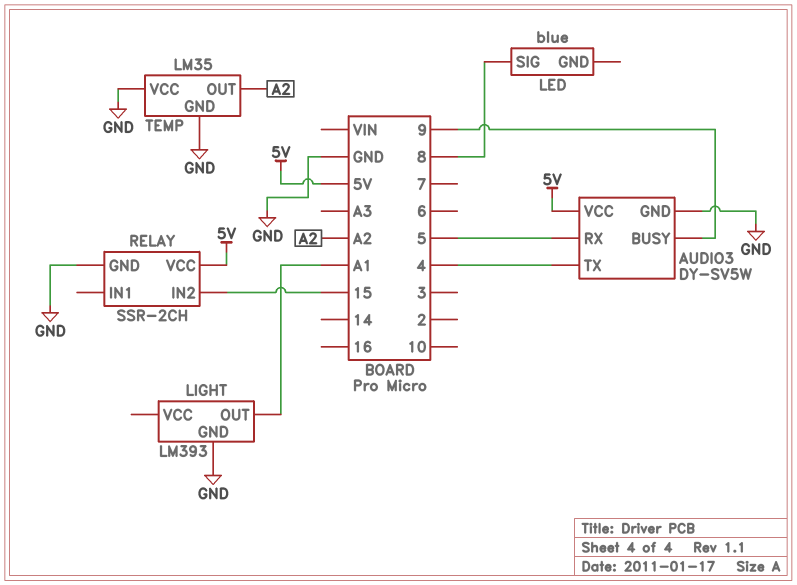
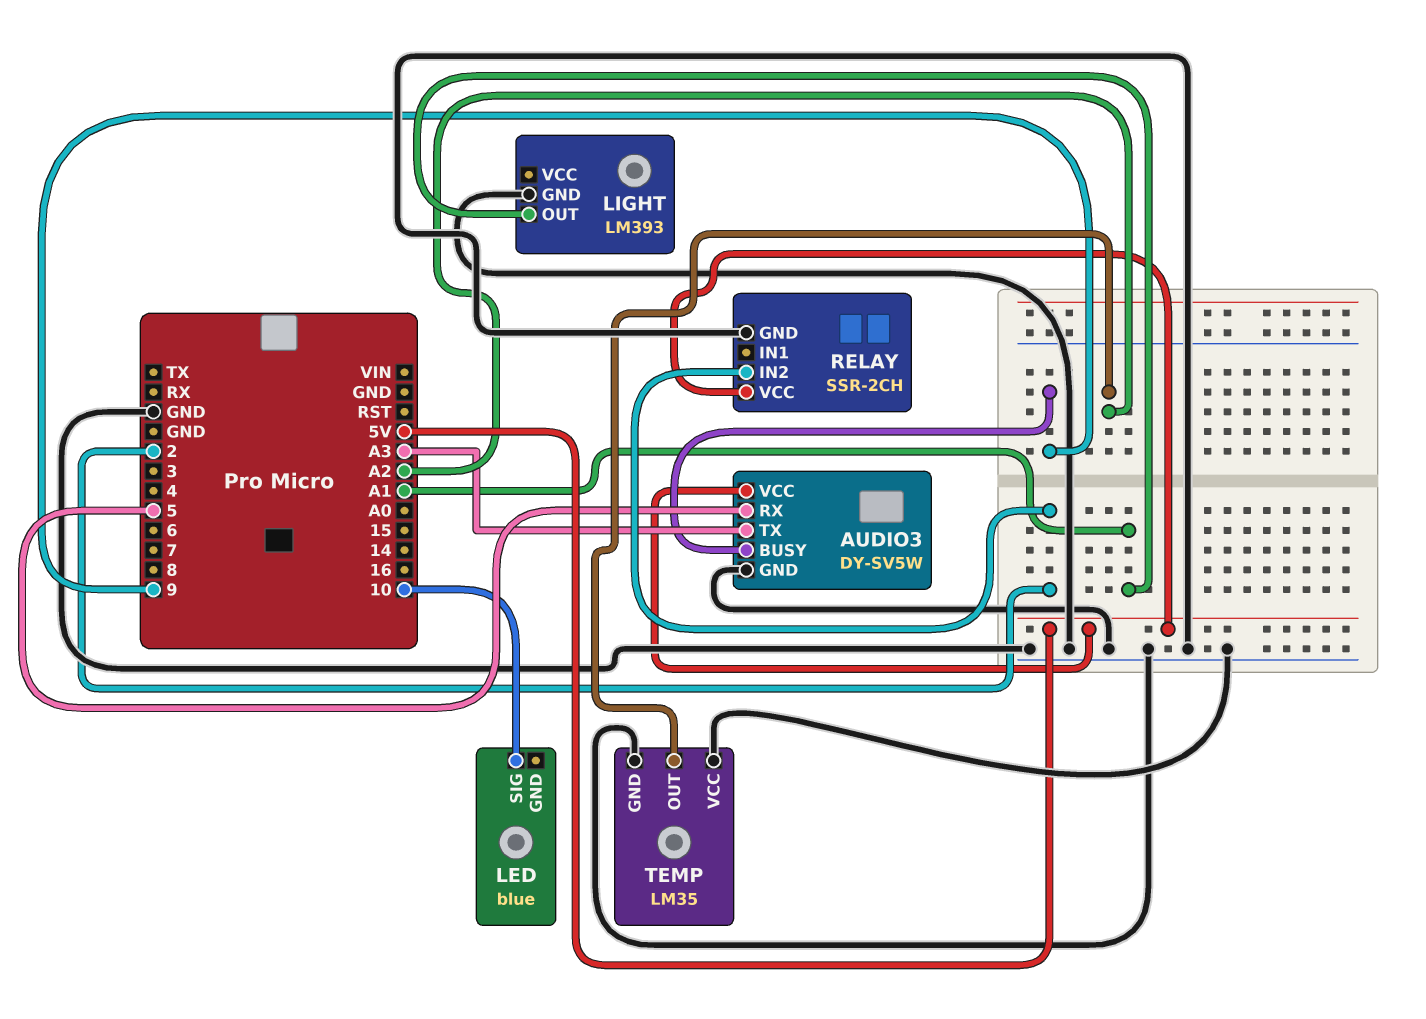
AUDIO3 pin TX: 4 -> A3
LED pin SIG: 8 -> 10
RELAY pin IN2: 15 -> 2

